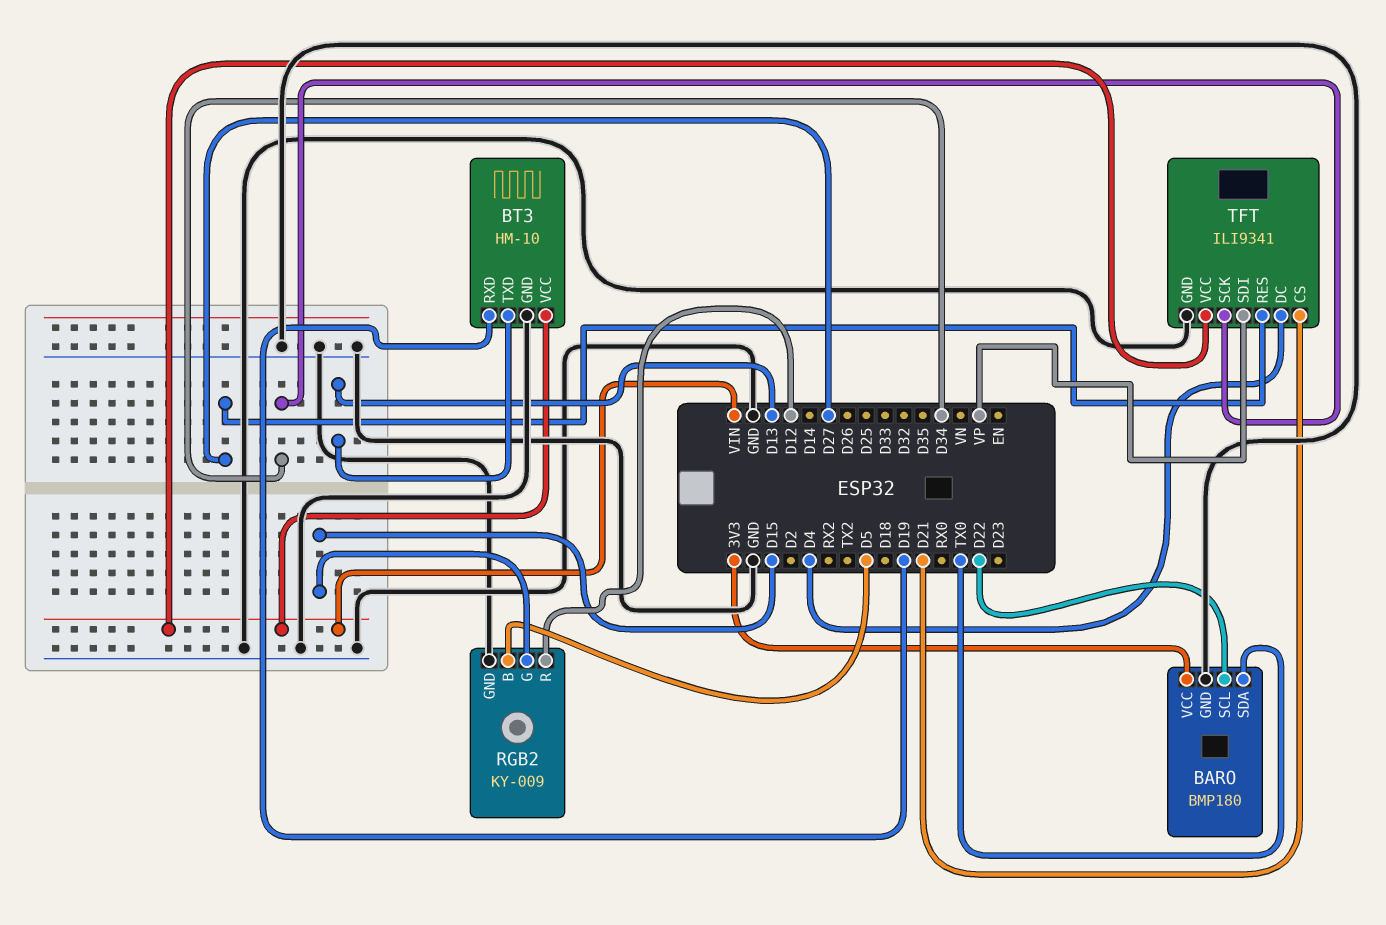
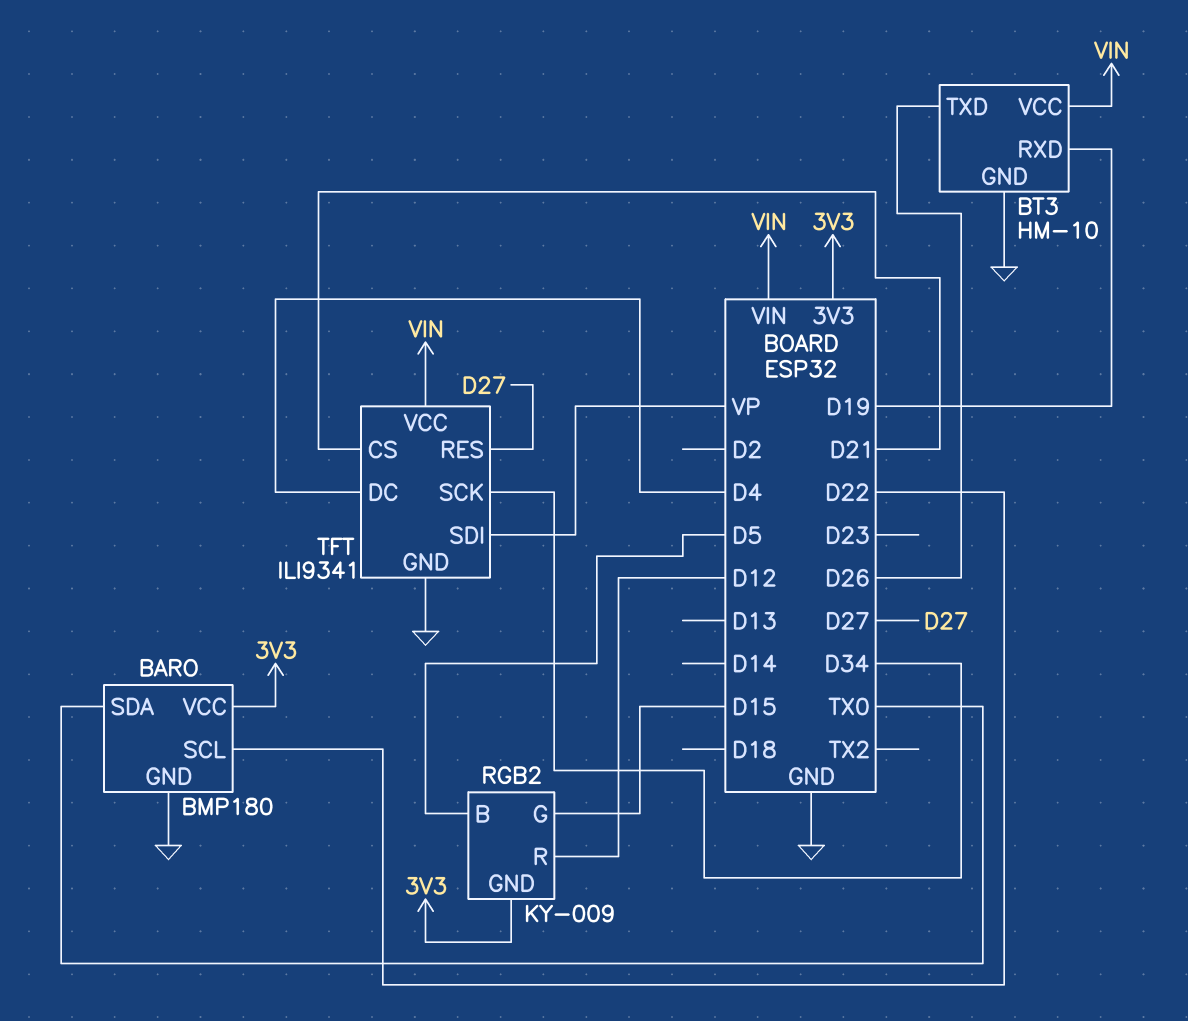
BT3 pin TXD: D13 -> D26
RGB2 pin GND: GND -> 3V3

